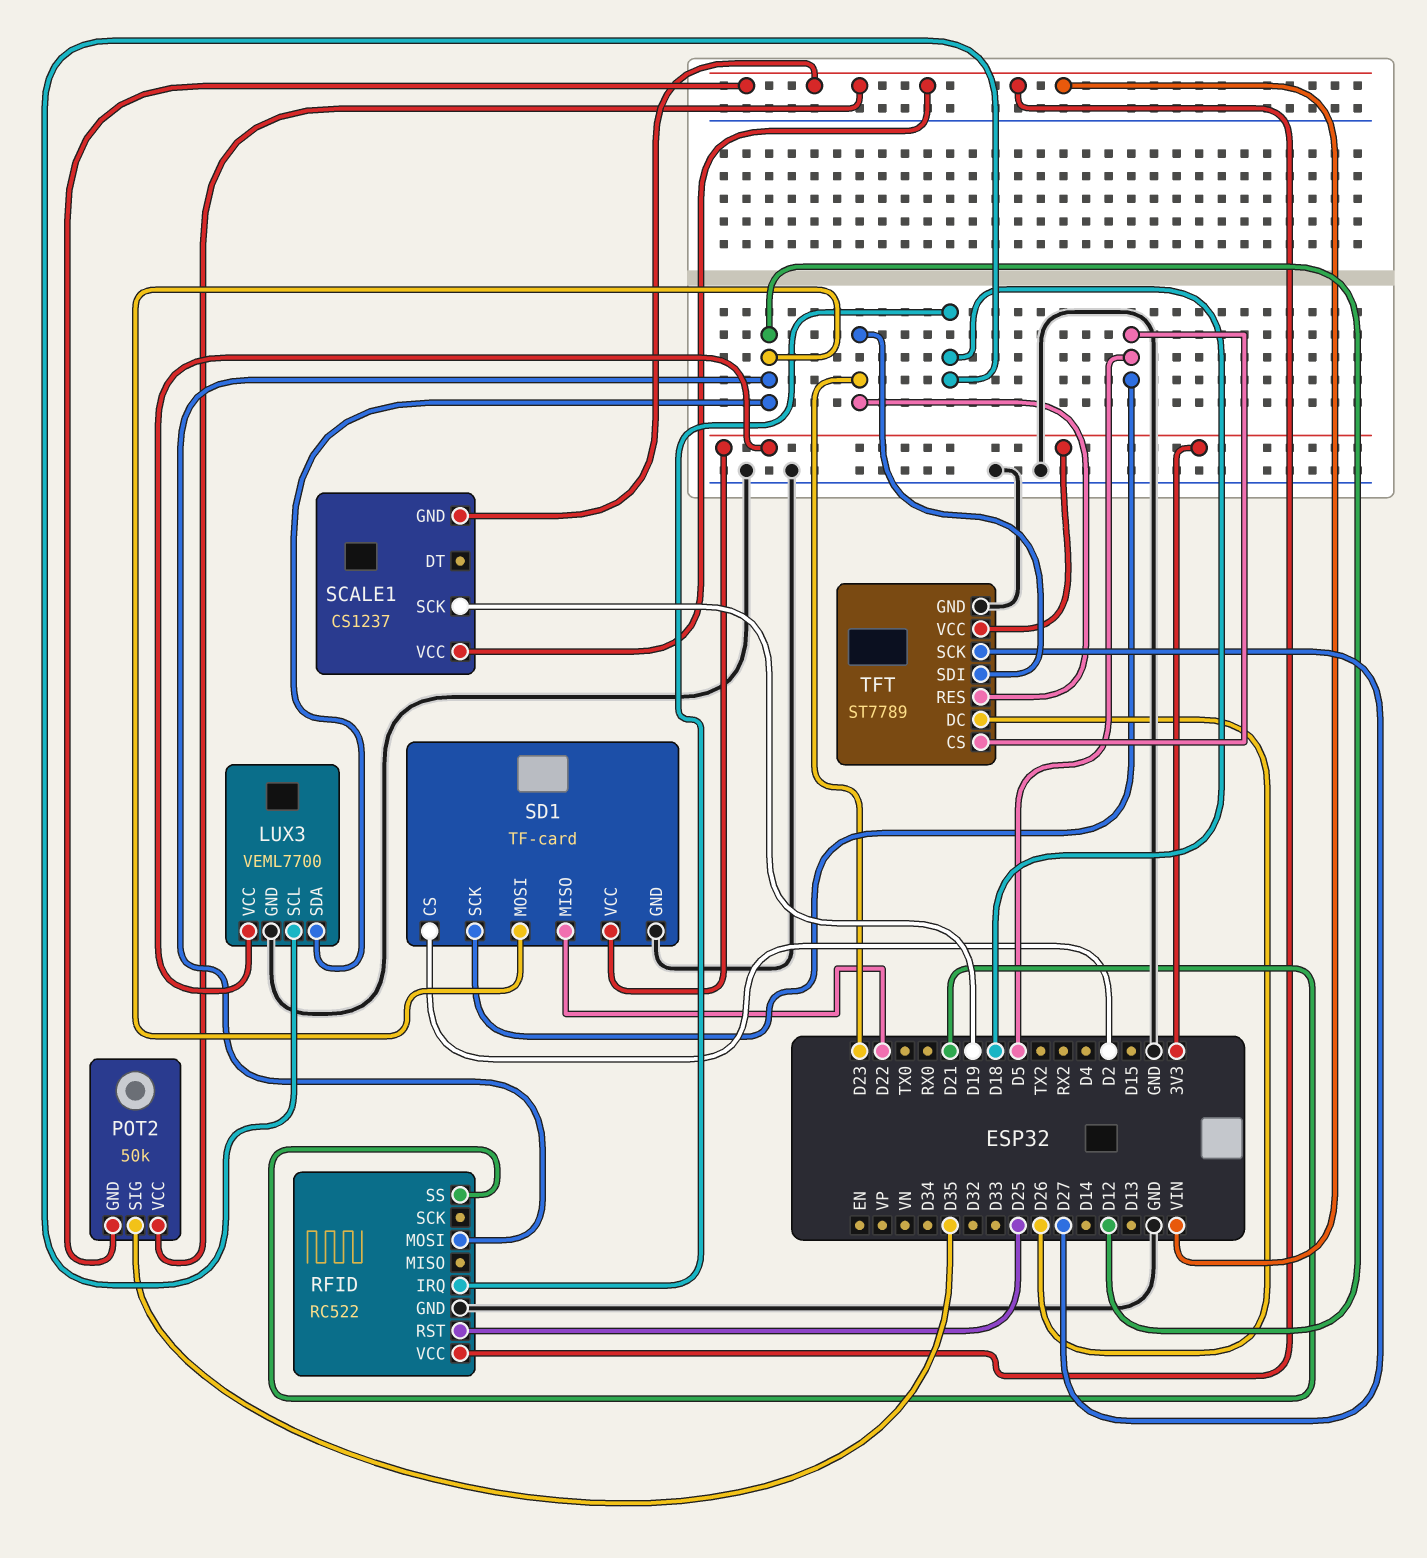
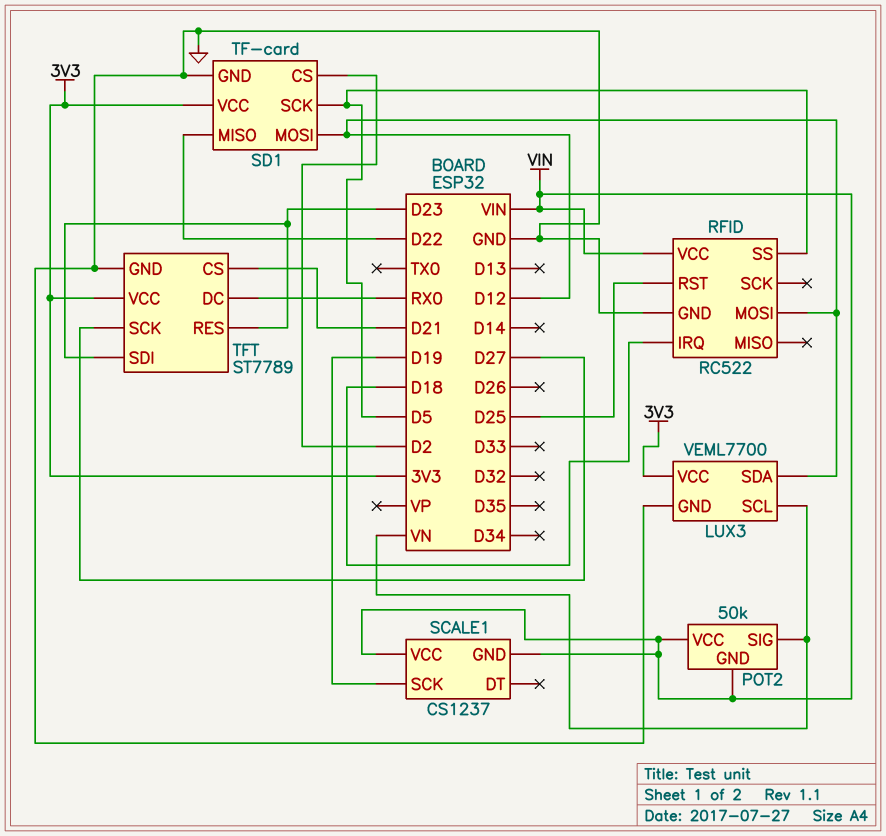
LUX3 pin SCL: D18 -> VN
POT2 pin SIG: D35 -> VN
RFID pin SS: D21 -> D5
TFT pin CS: D5 -> D21
TFT pin DC: D26 -> RX0

